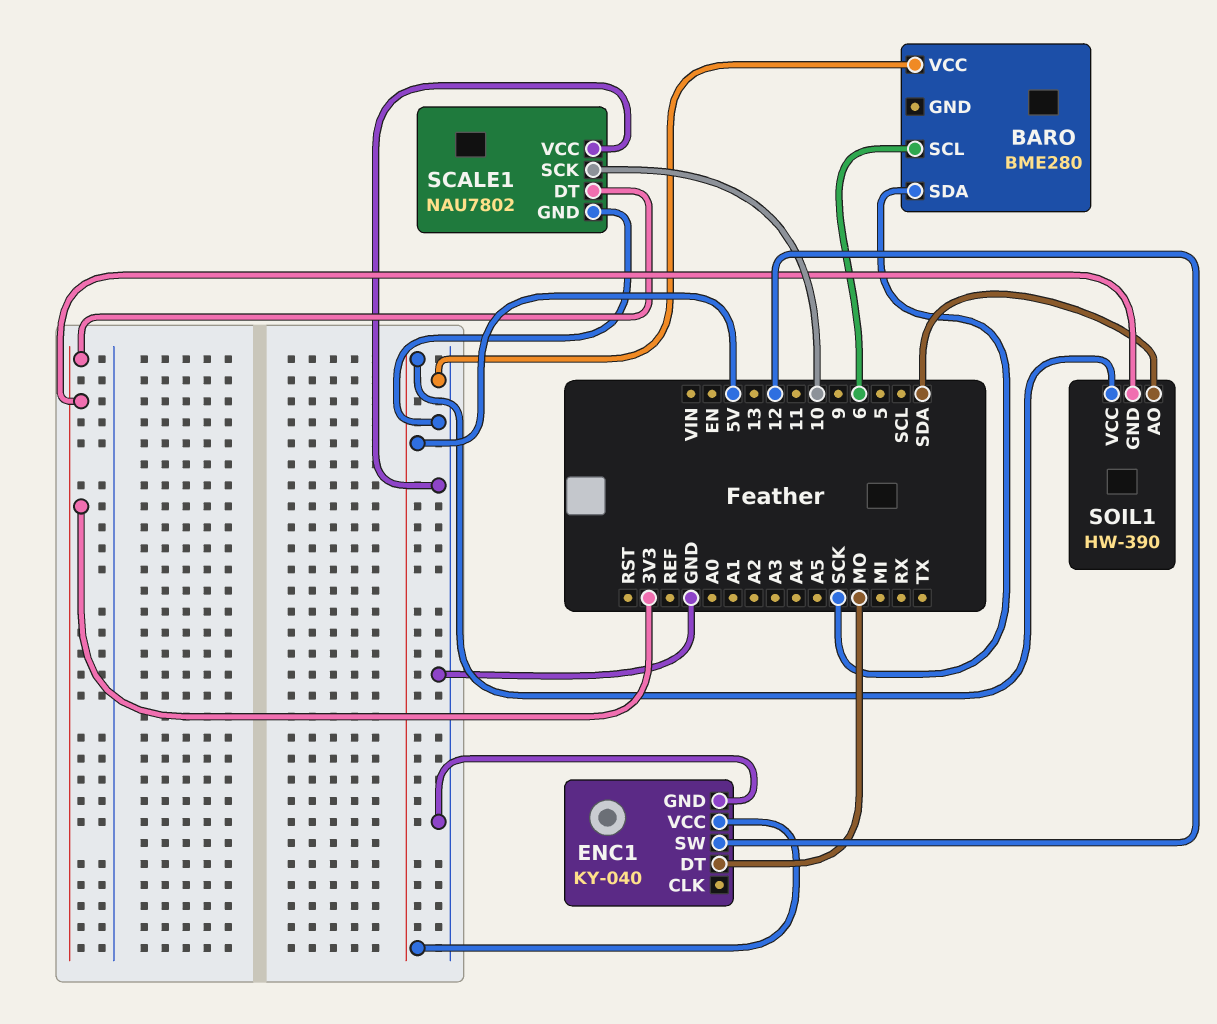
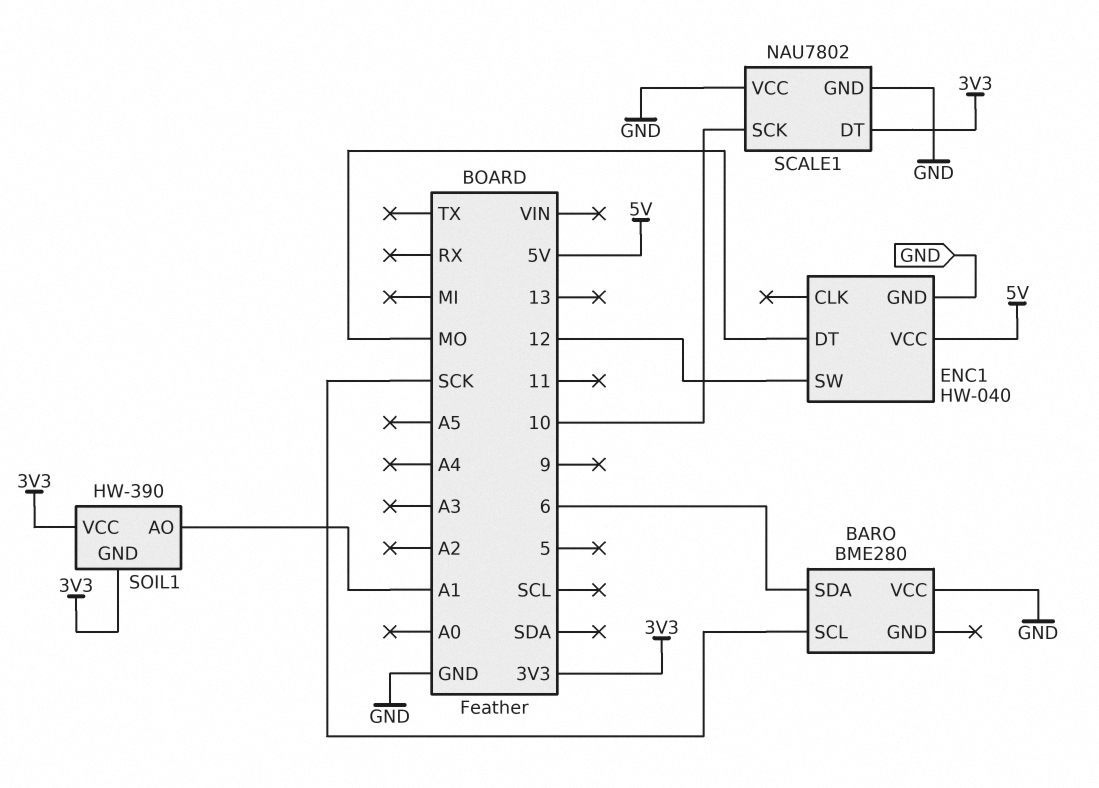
BARO pin SCL: 6 -> SCK
BARO pin SDA: SCK -> 6
ENC1: KY-040 -> HW-040
SOIL1 pin AO: SDA -> A1
SOIL1 pin VCC: 5V -> 3V3

